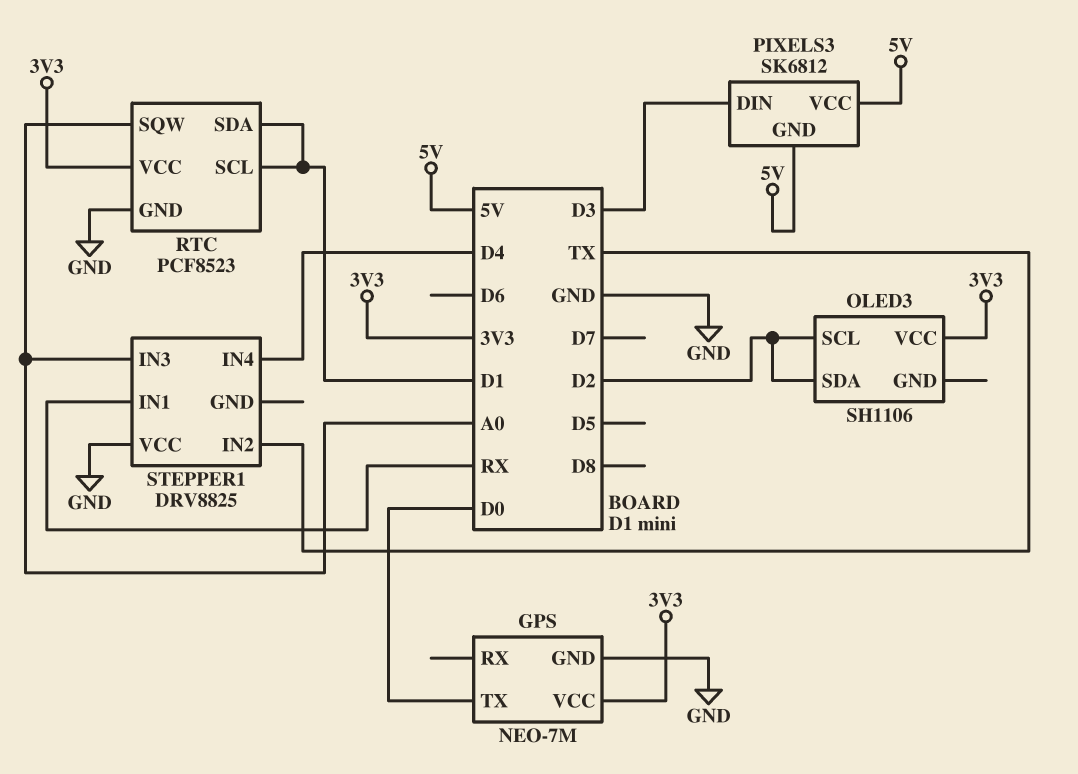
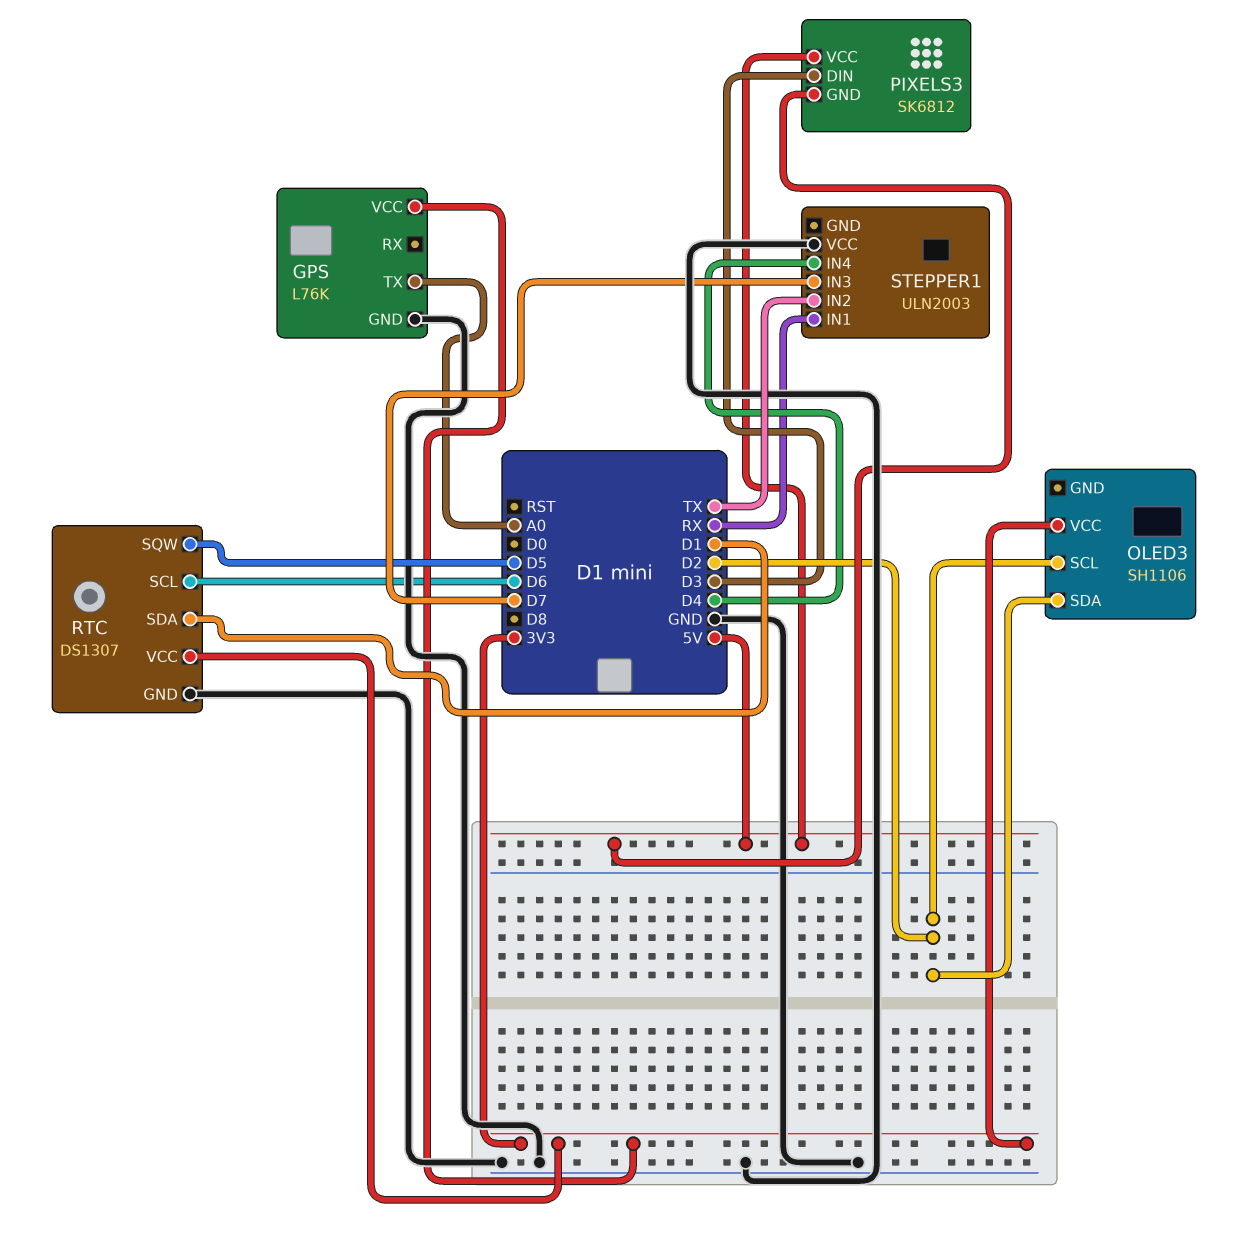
GPS: NEO-7M -> L76K
GPS pin TX: D0 -> A0
RTC: PCF8523 -> DS1307
RTC pin SCL: D1 -> D6
RTC pin SQW: A0 -> D5
STEPPER1: DRV8825 -> ULN2003
STEPPER1 pin IN3: A0 -> D7

